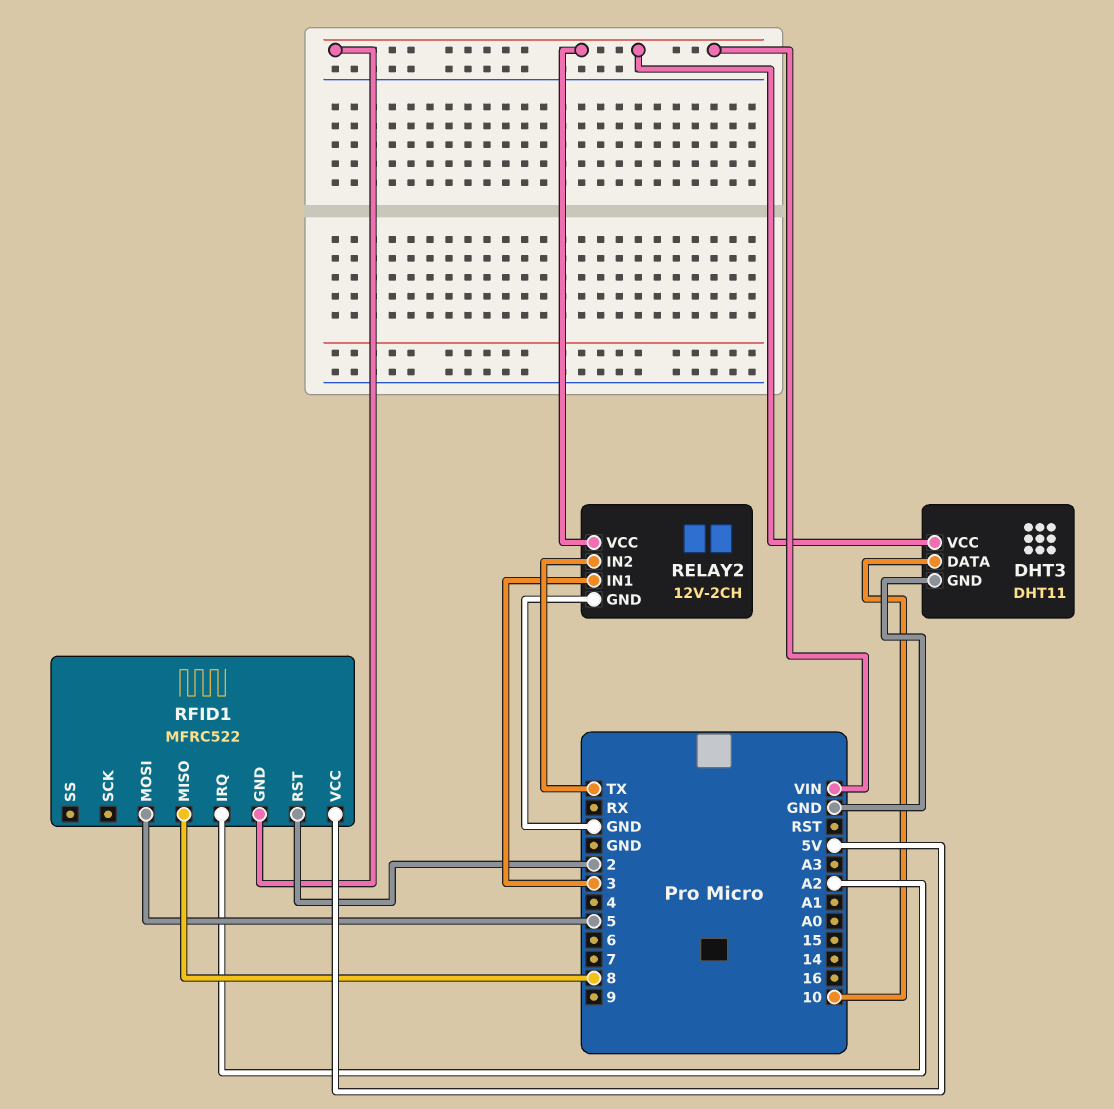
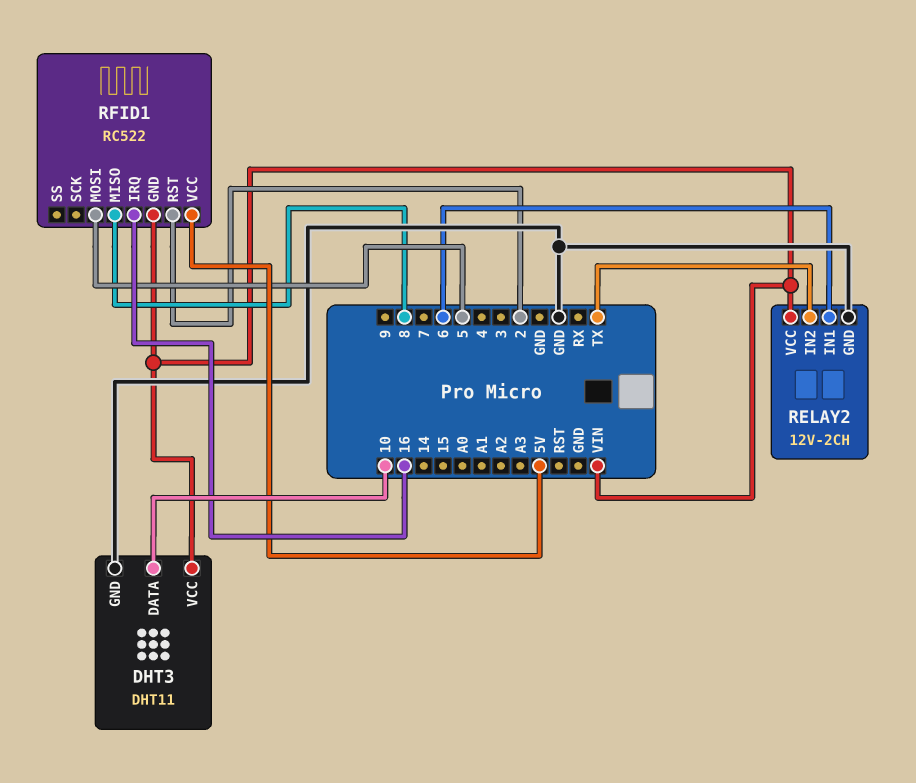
RELAY2 pin IN1: 3 -> 6
RFID1: MFRC522 -> RC522
RFID1 pin IRQ: A2 -> 16

